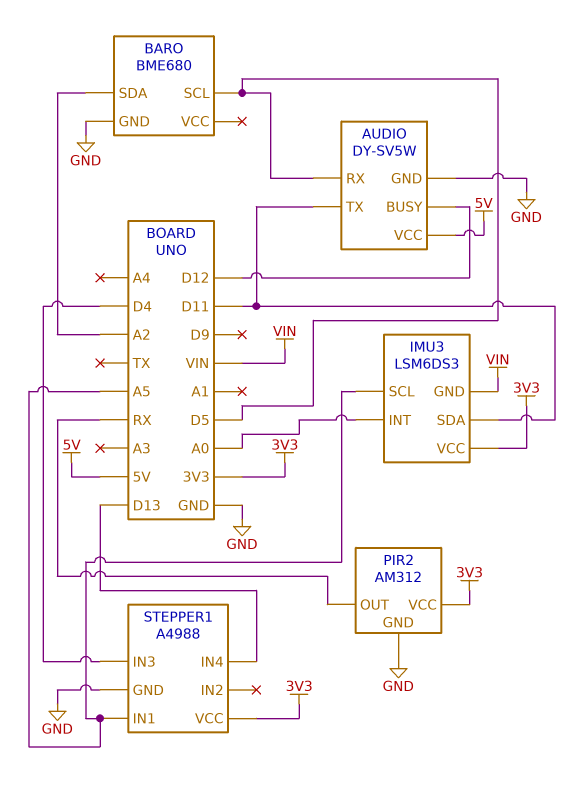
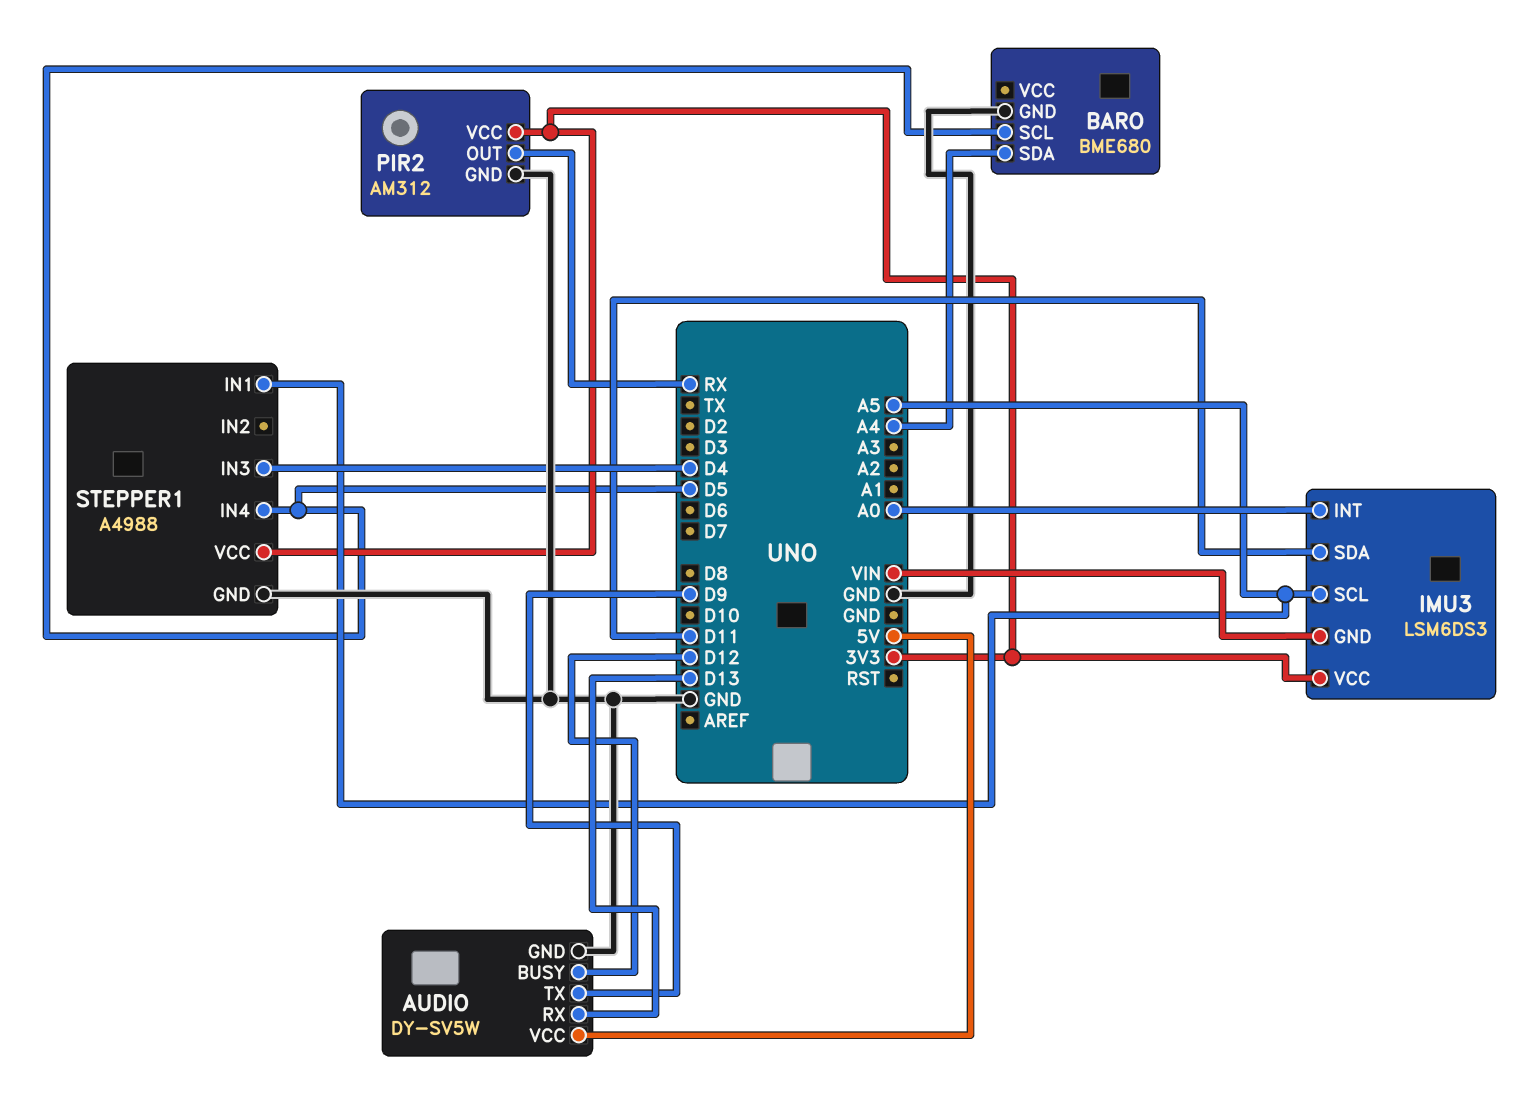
AUDIO pin RX: D5 -> D13
AUDIO pin TX: D11 -> D9
BARO pin SDA: A2 -> A4
STEPPER1 pin IN4: D13 -> D5

